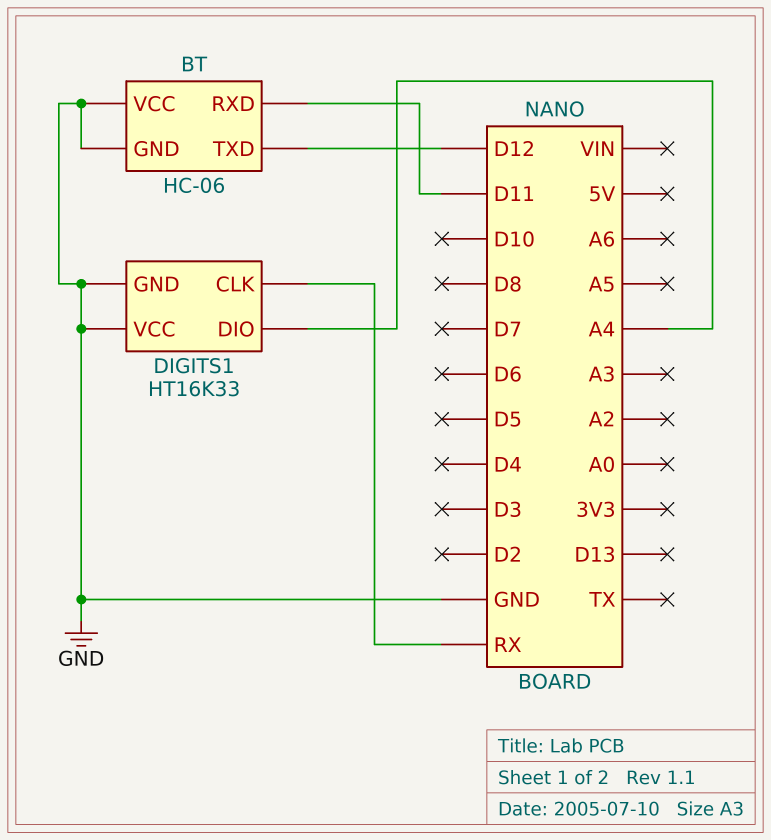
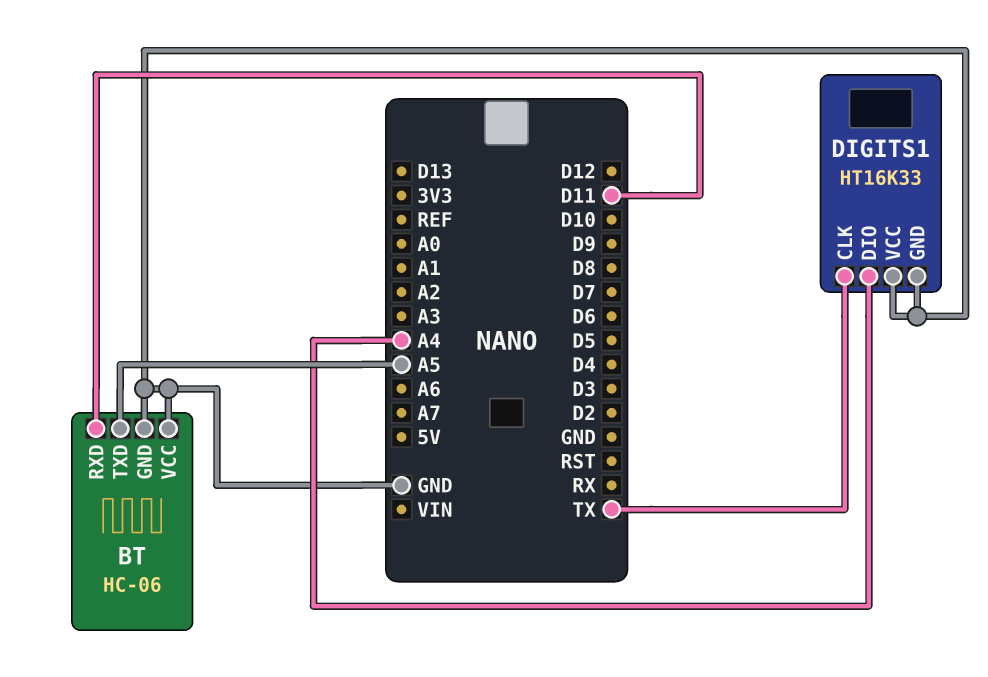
BT pin TXD: D12 -> A5
DIGITS1 pin CLK: RX -> TX

